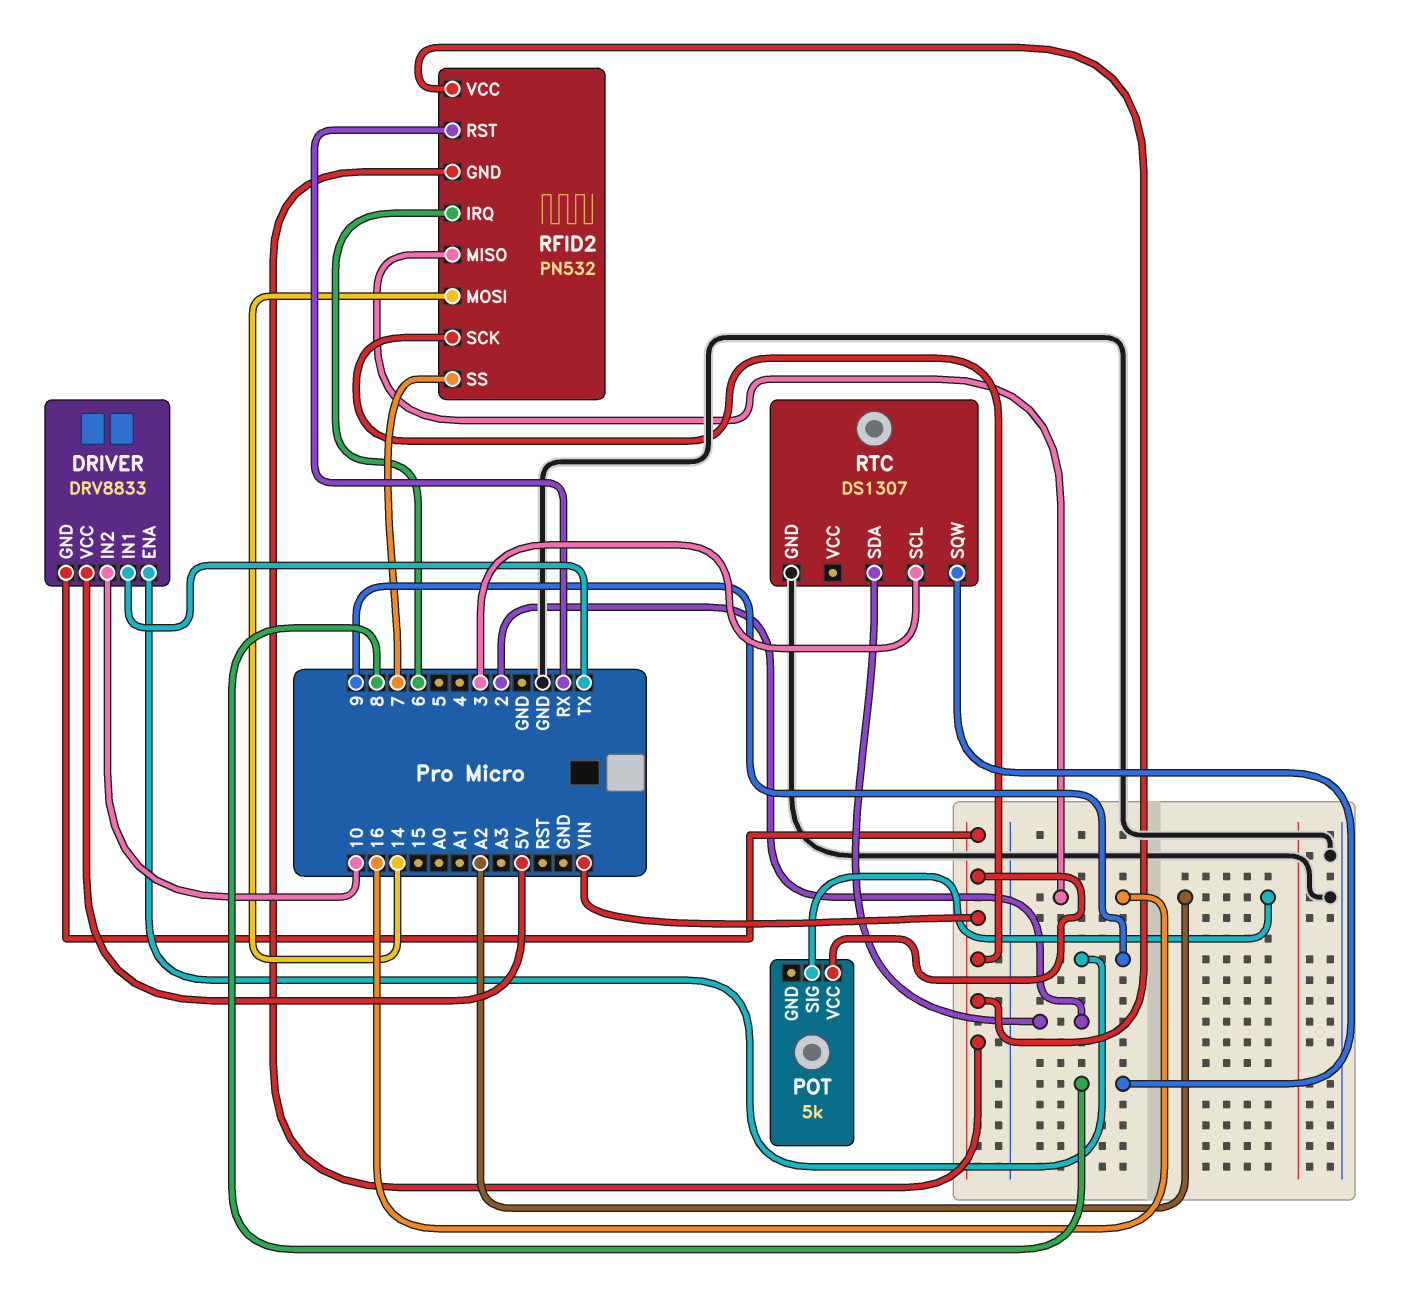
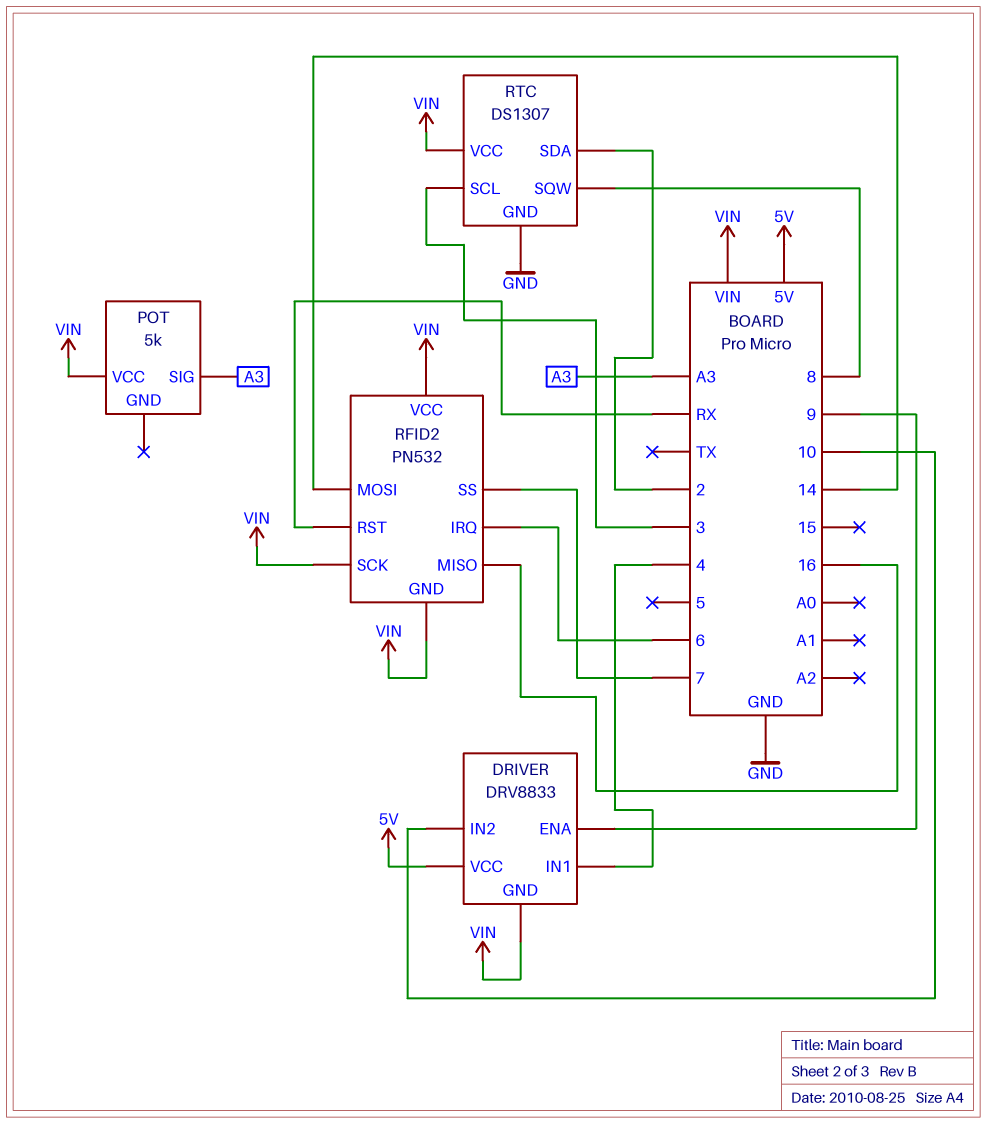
DRIVER pin IN1: TX -> 4
POT pin SIG: A2 -> A3
RTC pin VCC: none -> VIN

